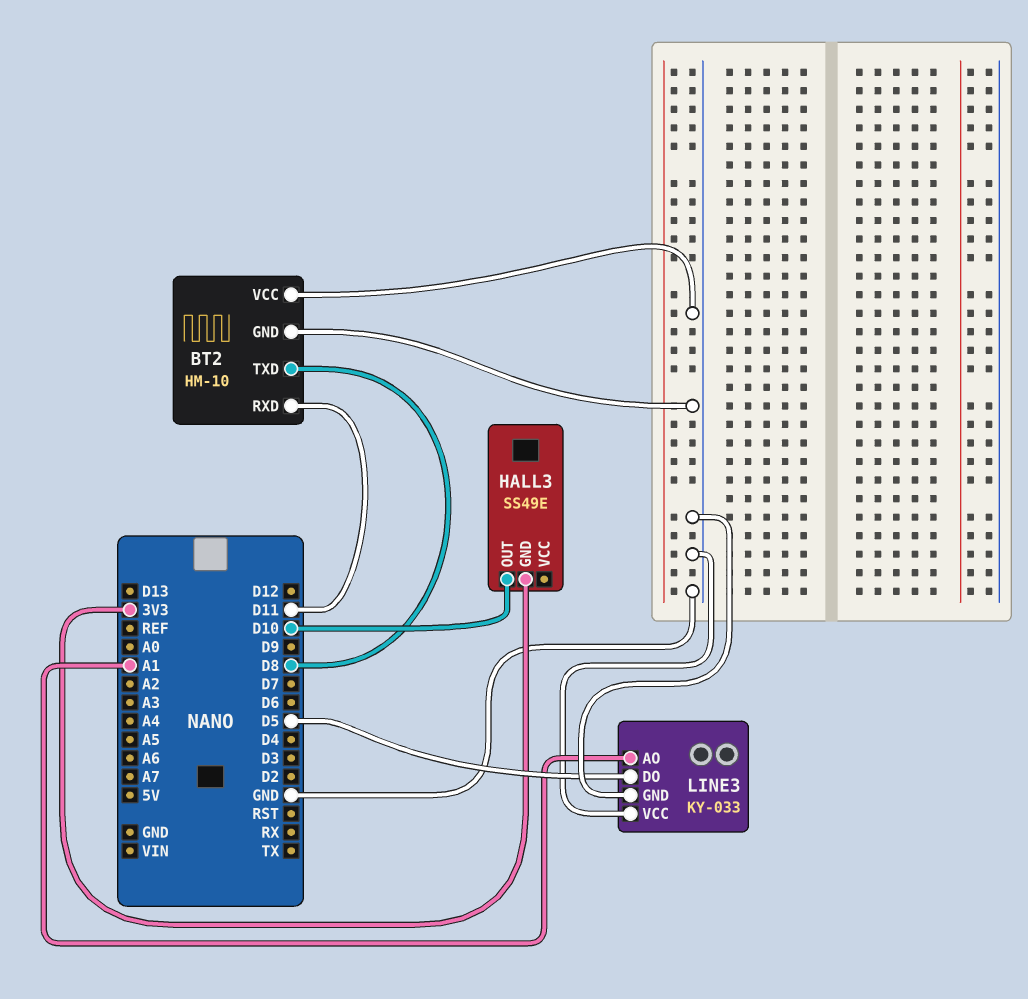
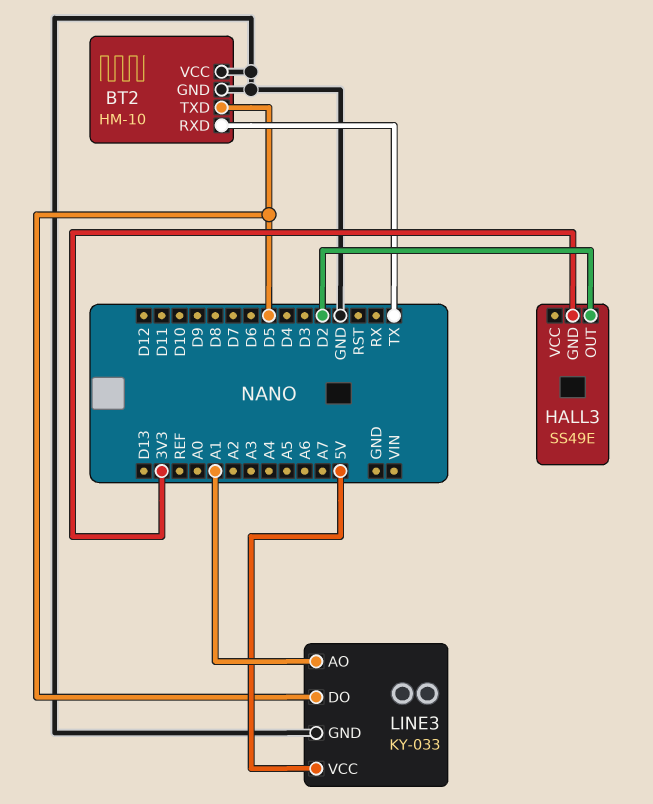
BT2 pin RXD: D11 -> TX
BT2 pin TXD: D8 -> D5
HALL3 pin OUT: D10 -> D2
LINE3 pin VCC: GND -> 5V

